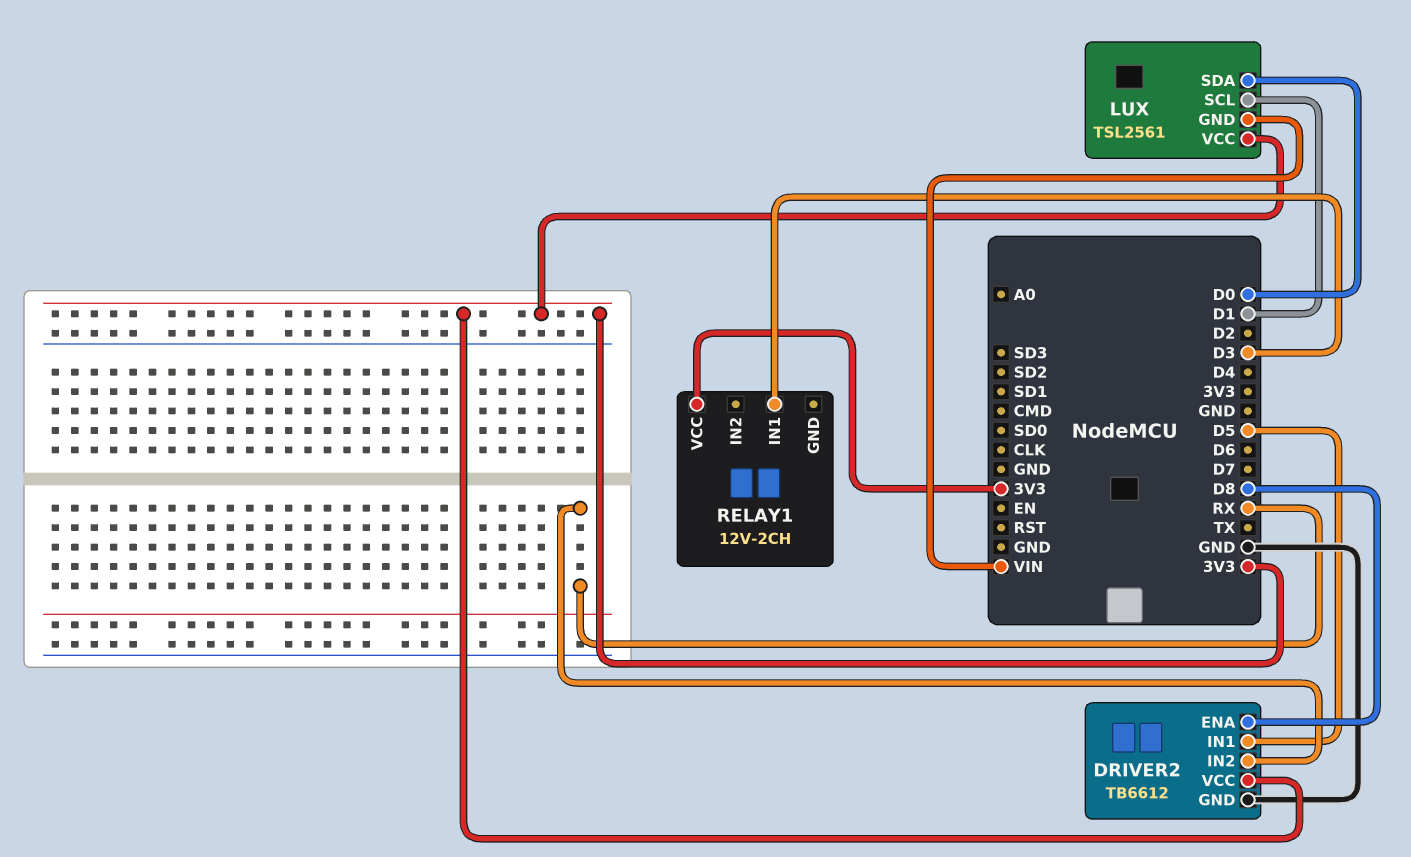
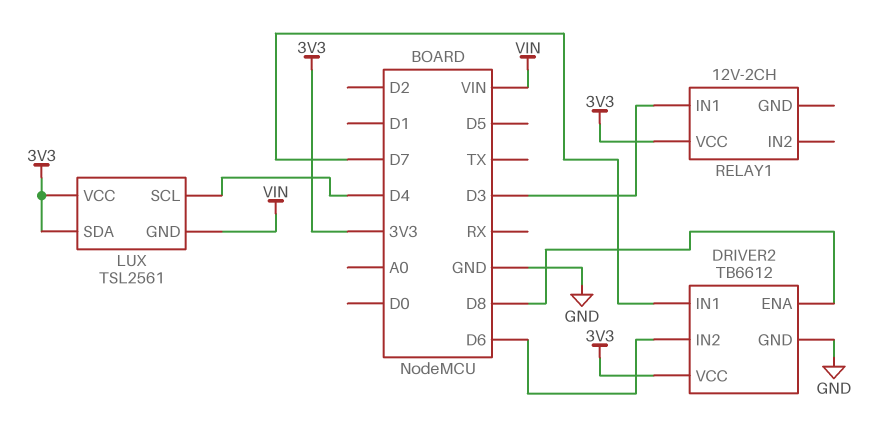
DRIVER2 pin IN1: D5 -> D7
DRIVER2 pin IN2: RX -> D6
LUX pin SCL: D1 -> D4
LUX pin SDA: D0 -> 3V3

